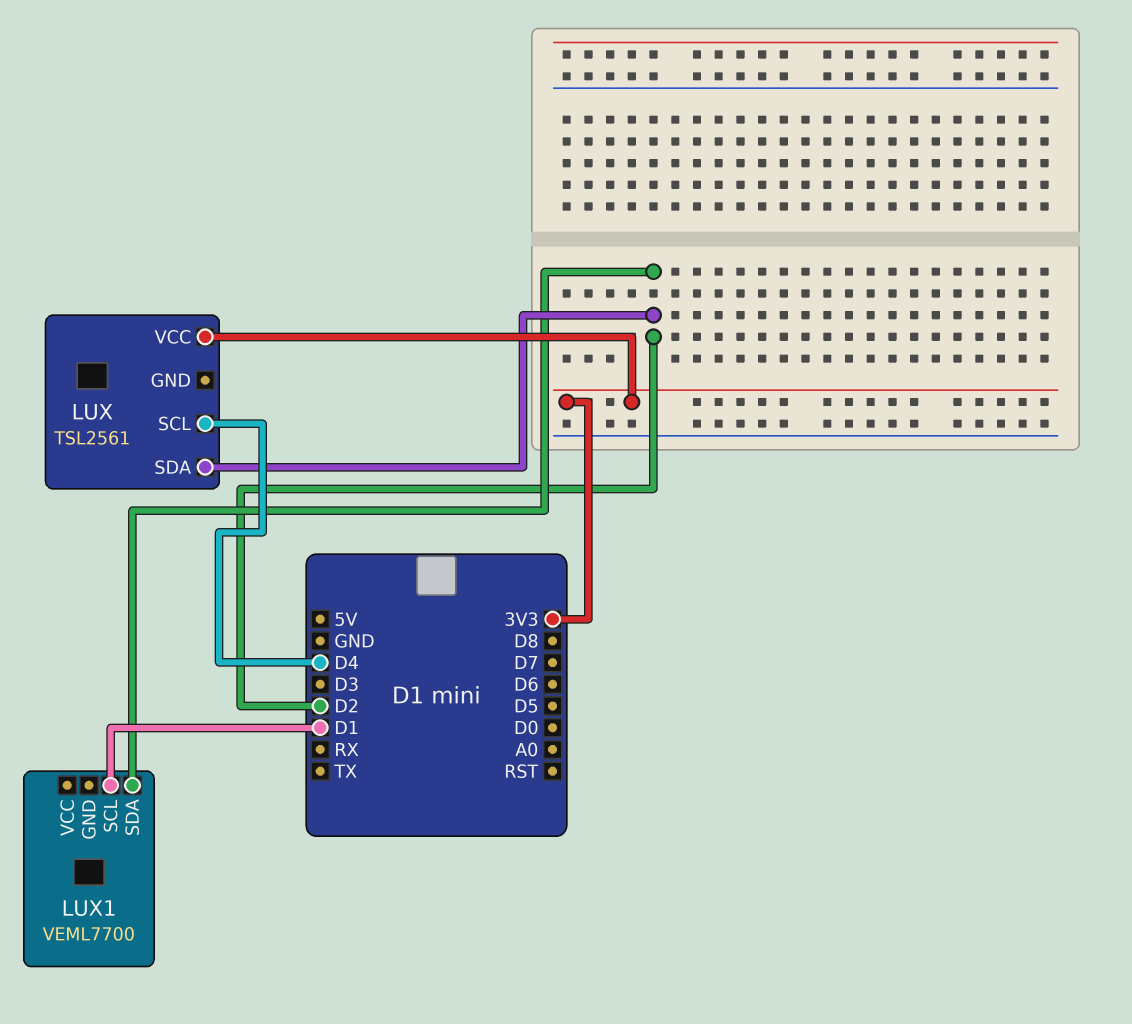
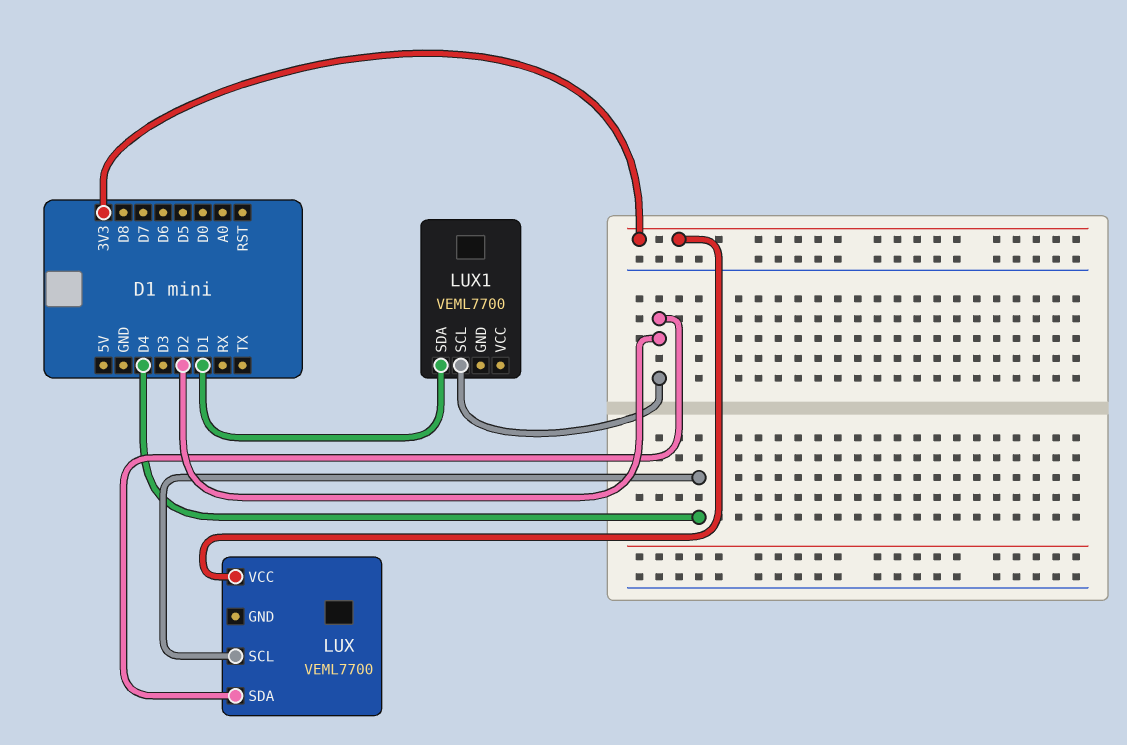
LUX: TSL2561 -> VEML7700
LUX1 pin SCL: D1 -> D2
LUX1 pin SDA: D2 -> D1

